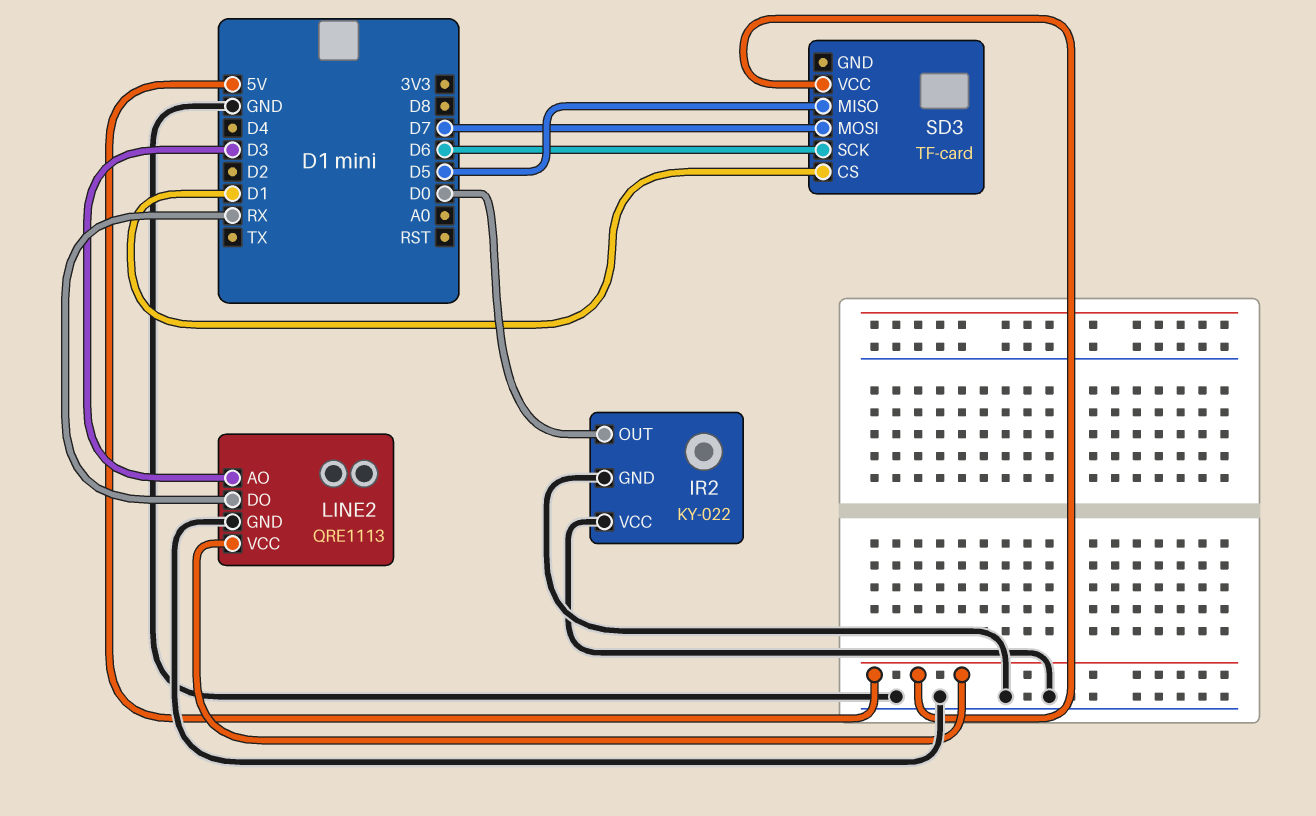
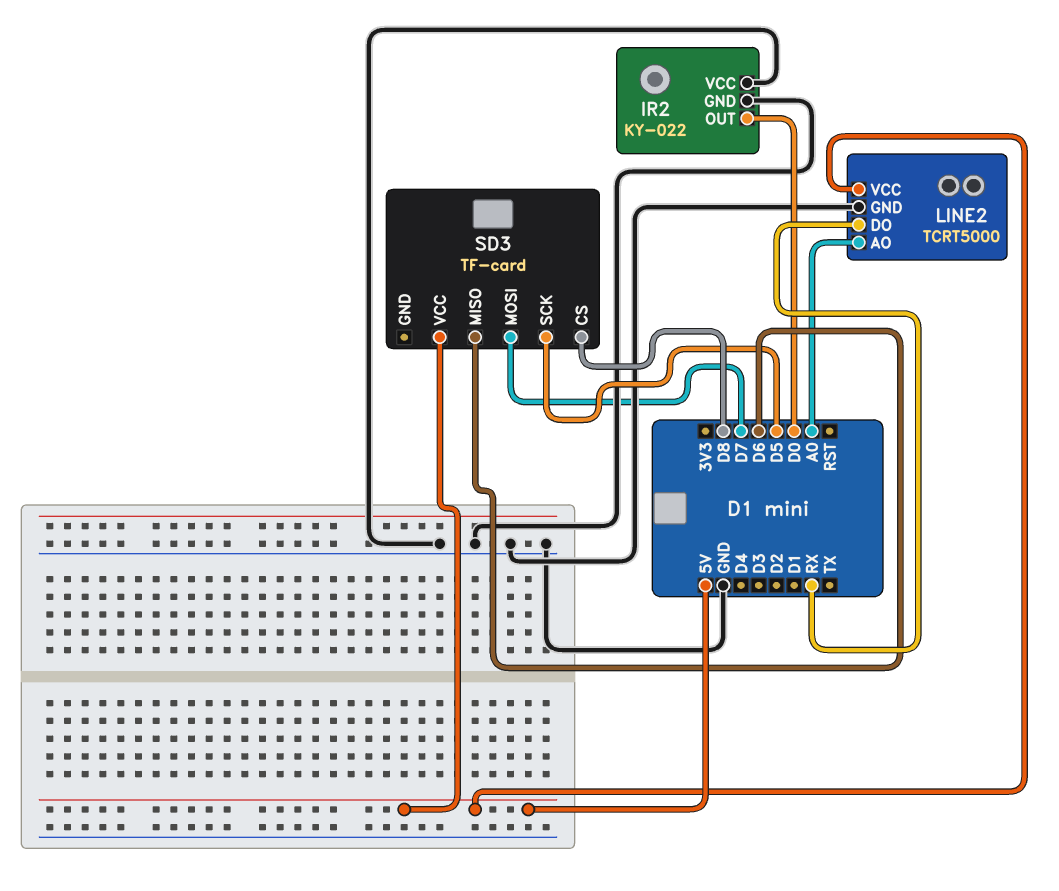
LINE2: QRE1113 -> TCRT5000
LINE2 pin AO: D3 -> A0
SD3 pin CS: D1 -> D8
SD3 pin MISO: D5 -> D6
SD3 pin SCK: D6 -> D5

